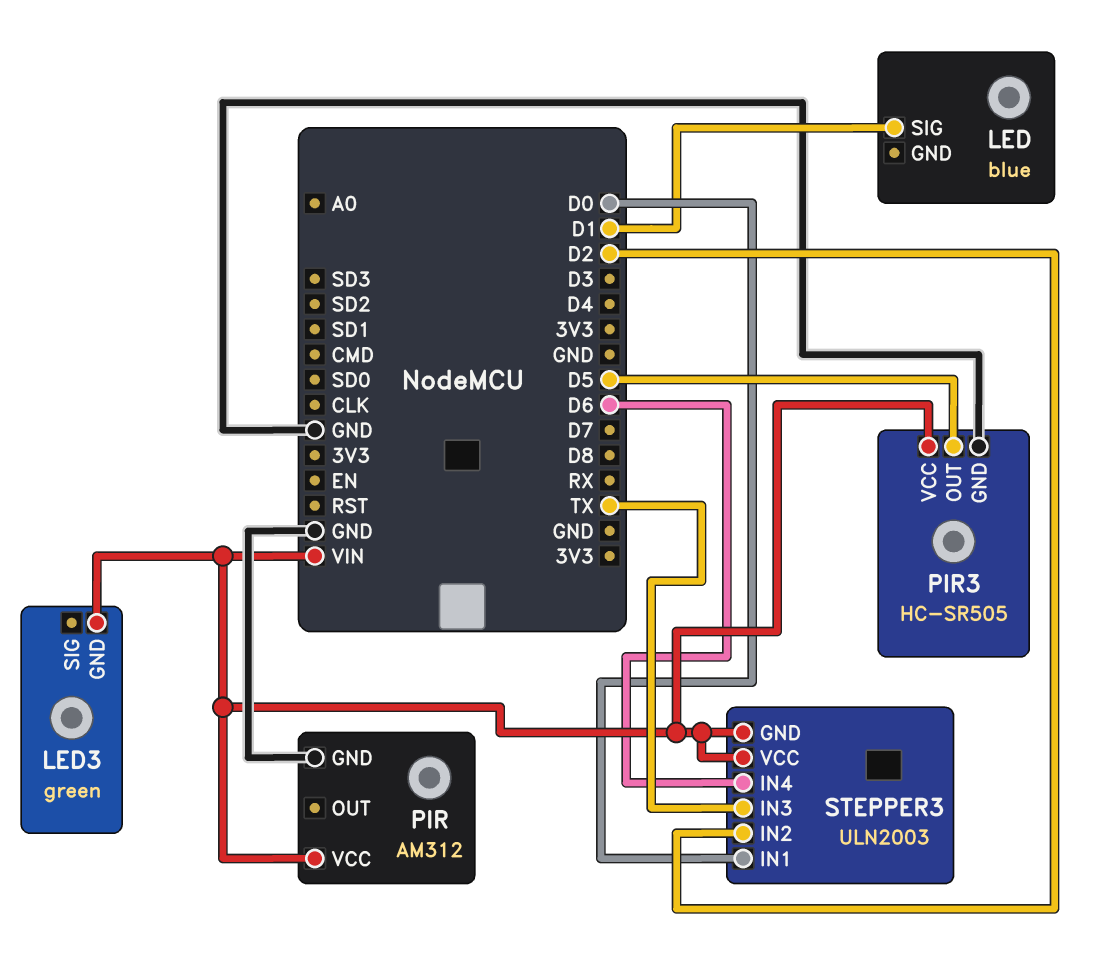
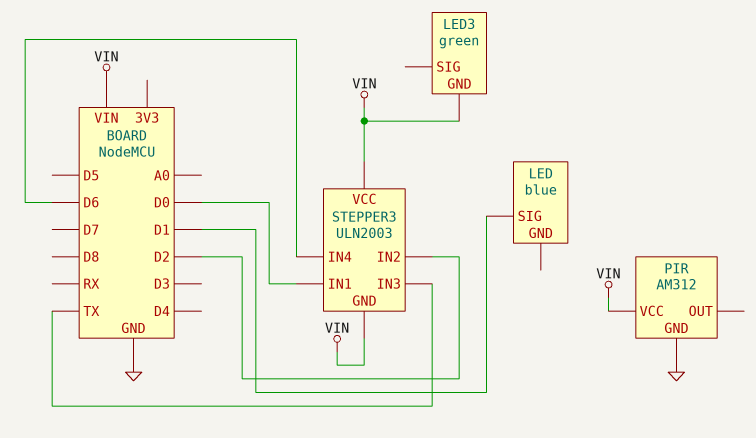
PIR3: HC-SR505 -> none
PIR3 pin GND: GND -> none
PIR3 pin OUT: D5 -> none
PIR3 pin VCC: VIN -> none

